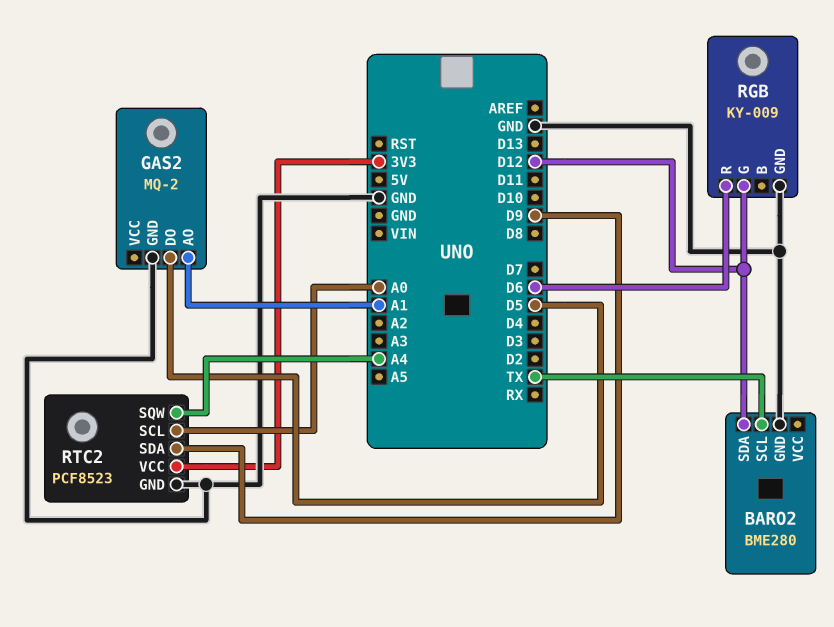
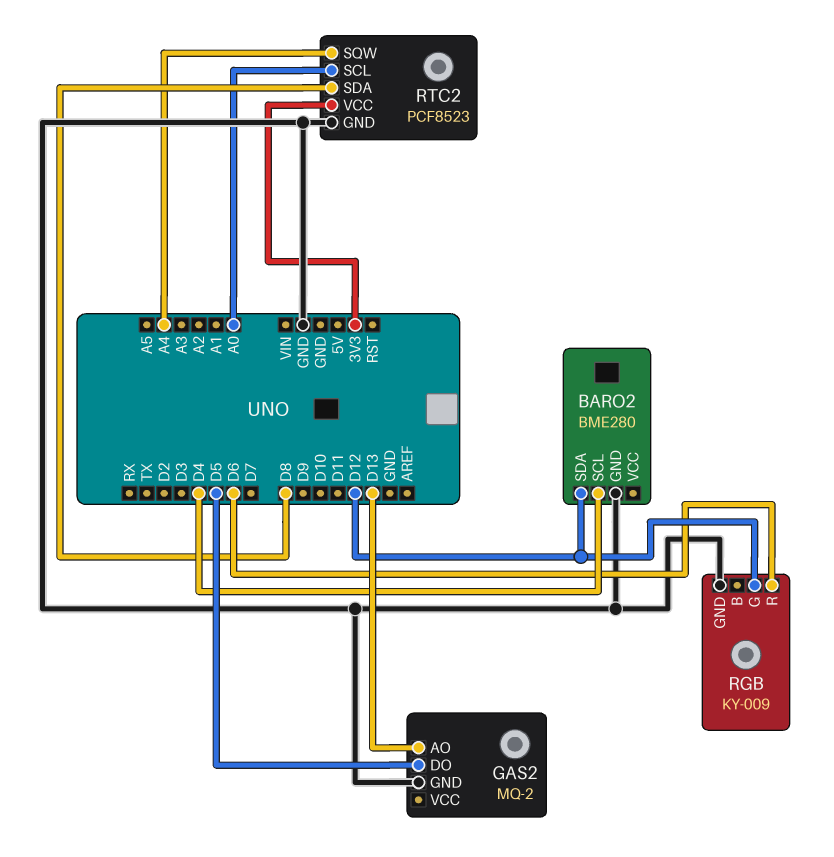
BARO2 pin SCL: TX -> D4
GAS2 pin AO: A1 -> D13
RTC2 pin SDA: D9 -> D8

